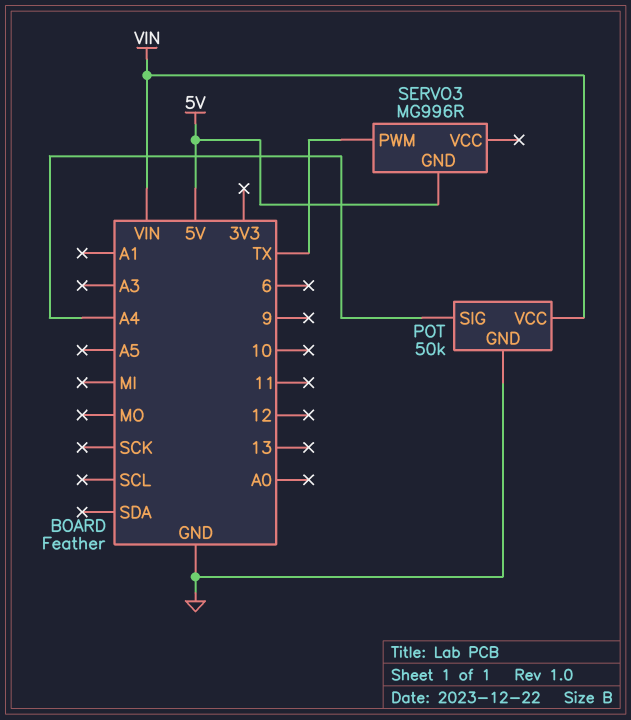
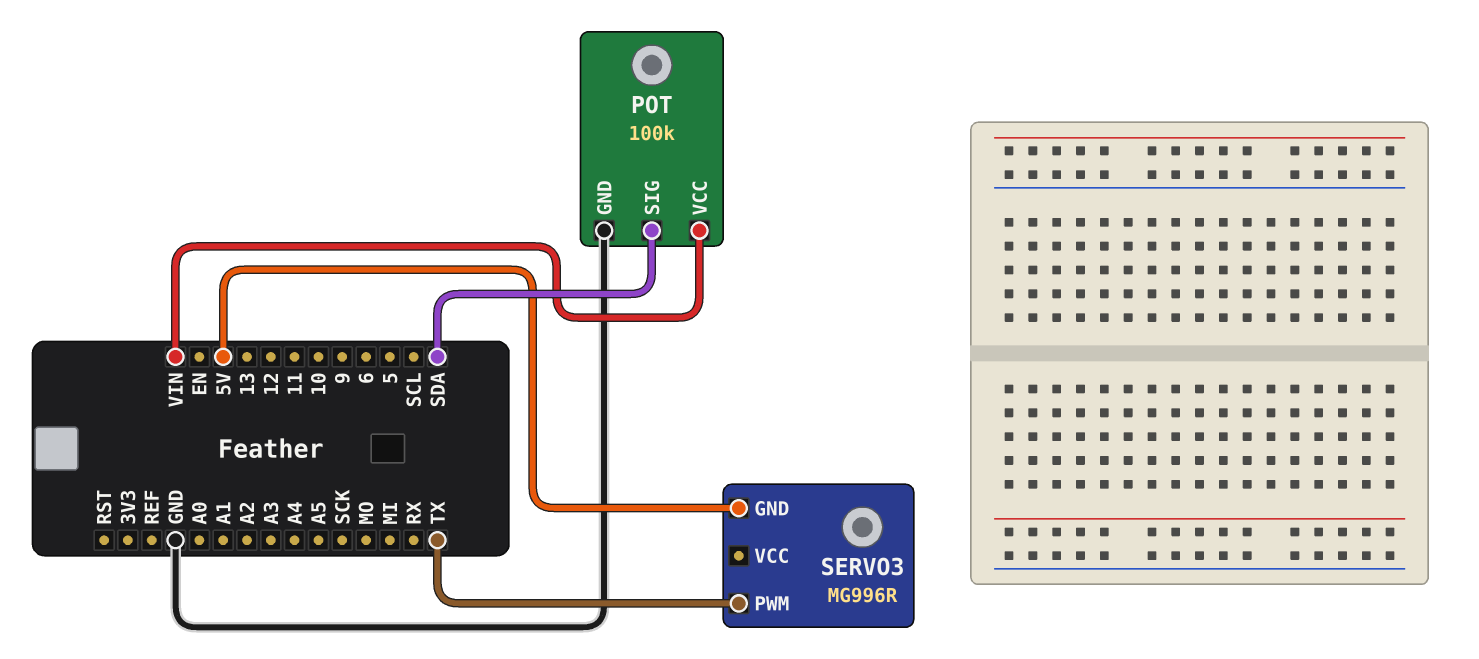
POT: 50k -> 100k
POT pin SIG: A4 -> SDA

